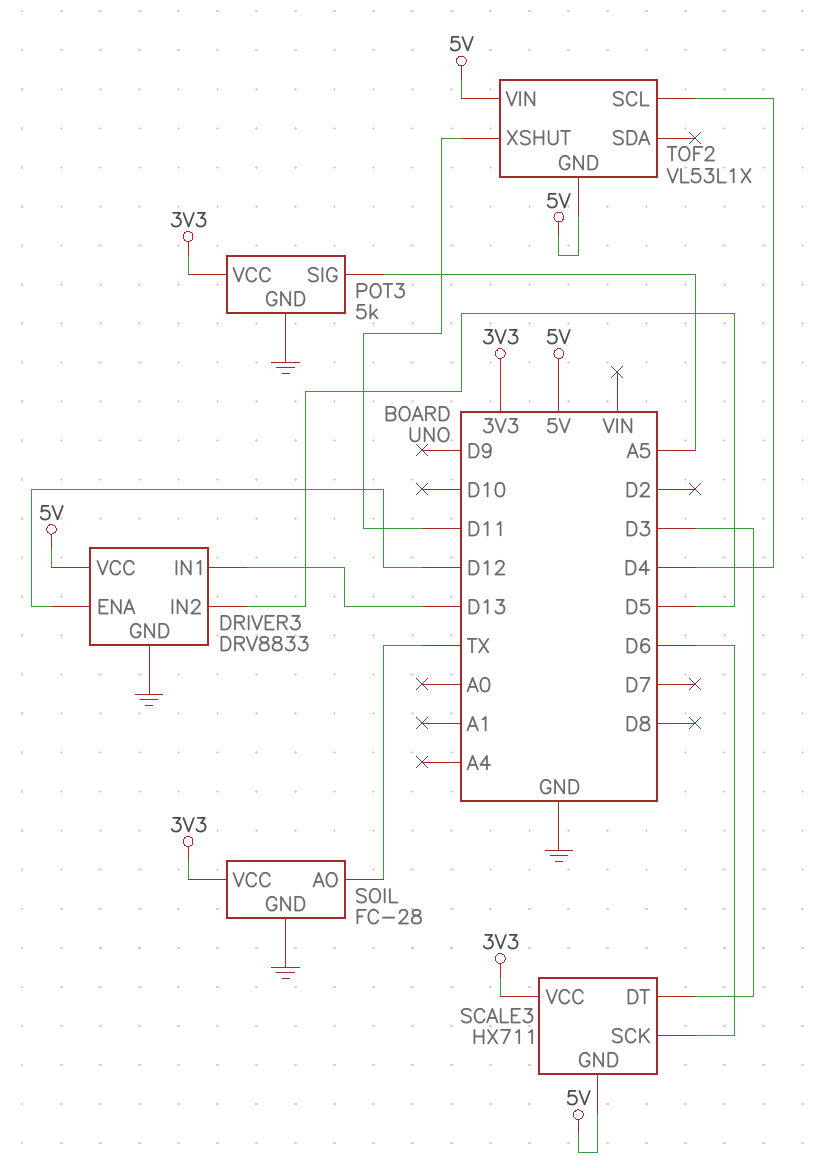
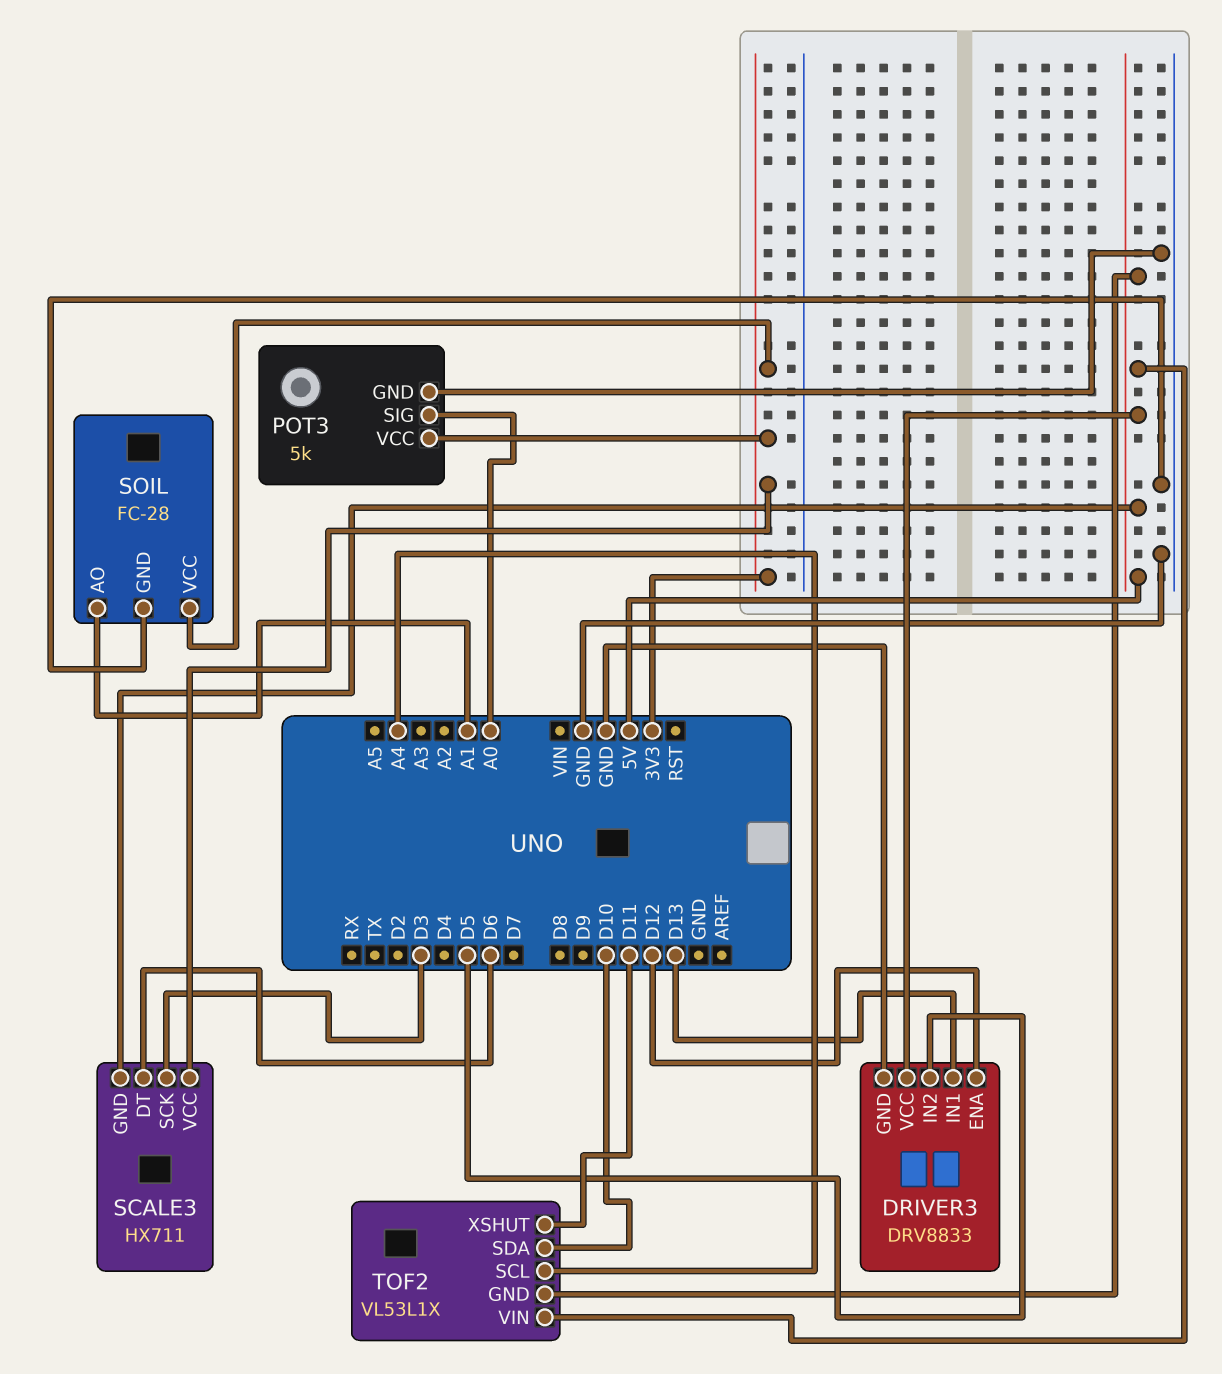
POT3 pin SIG: A5 -> A0
SCALE3 pin DT: D3 -> D6
SCALE3 pin SCK: D6 -> D3
SOIL pin AO: TX -> A1
TOF2 pin SCL: D4 -> A4
TOF2 pin SDA: none -> D10

